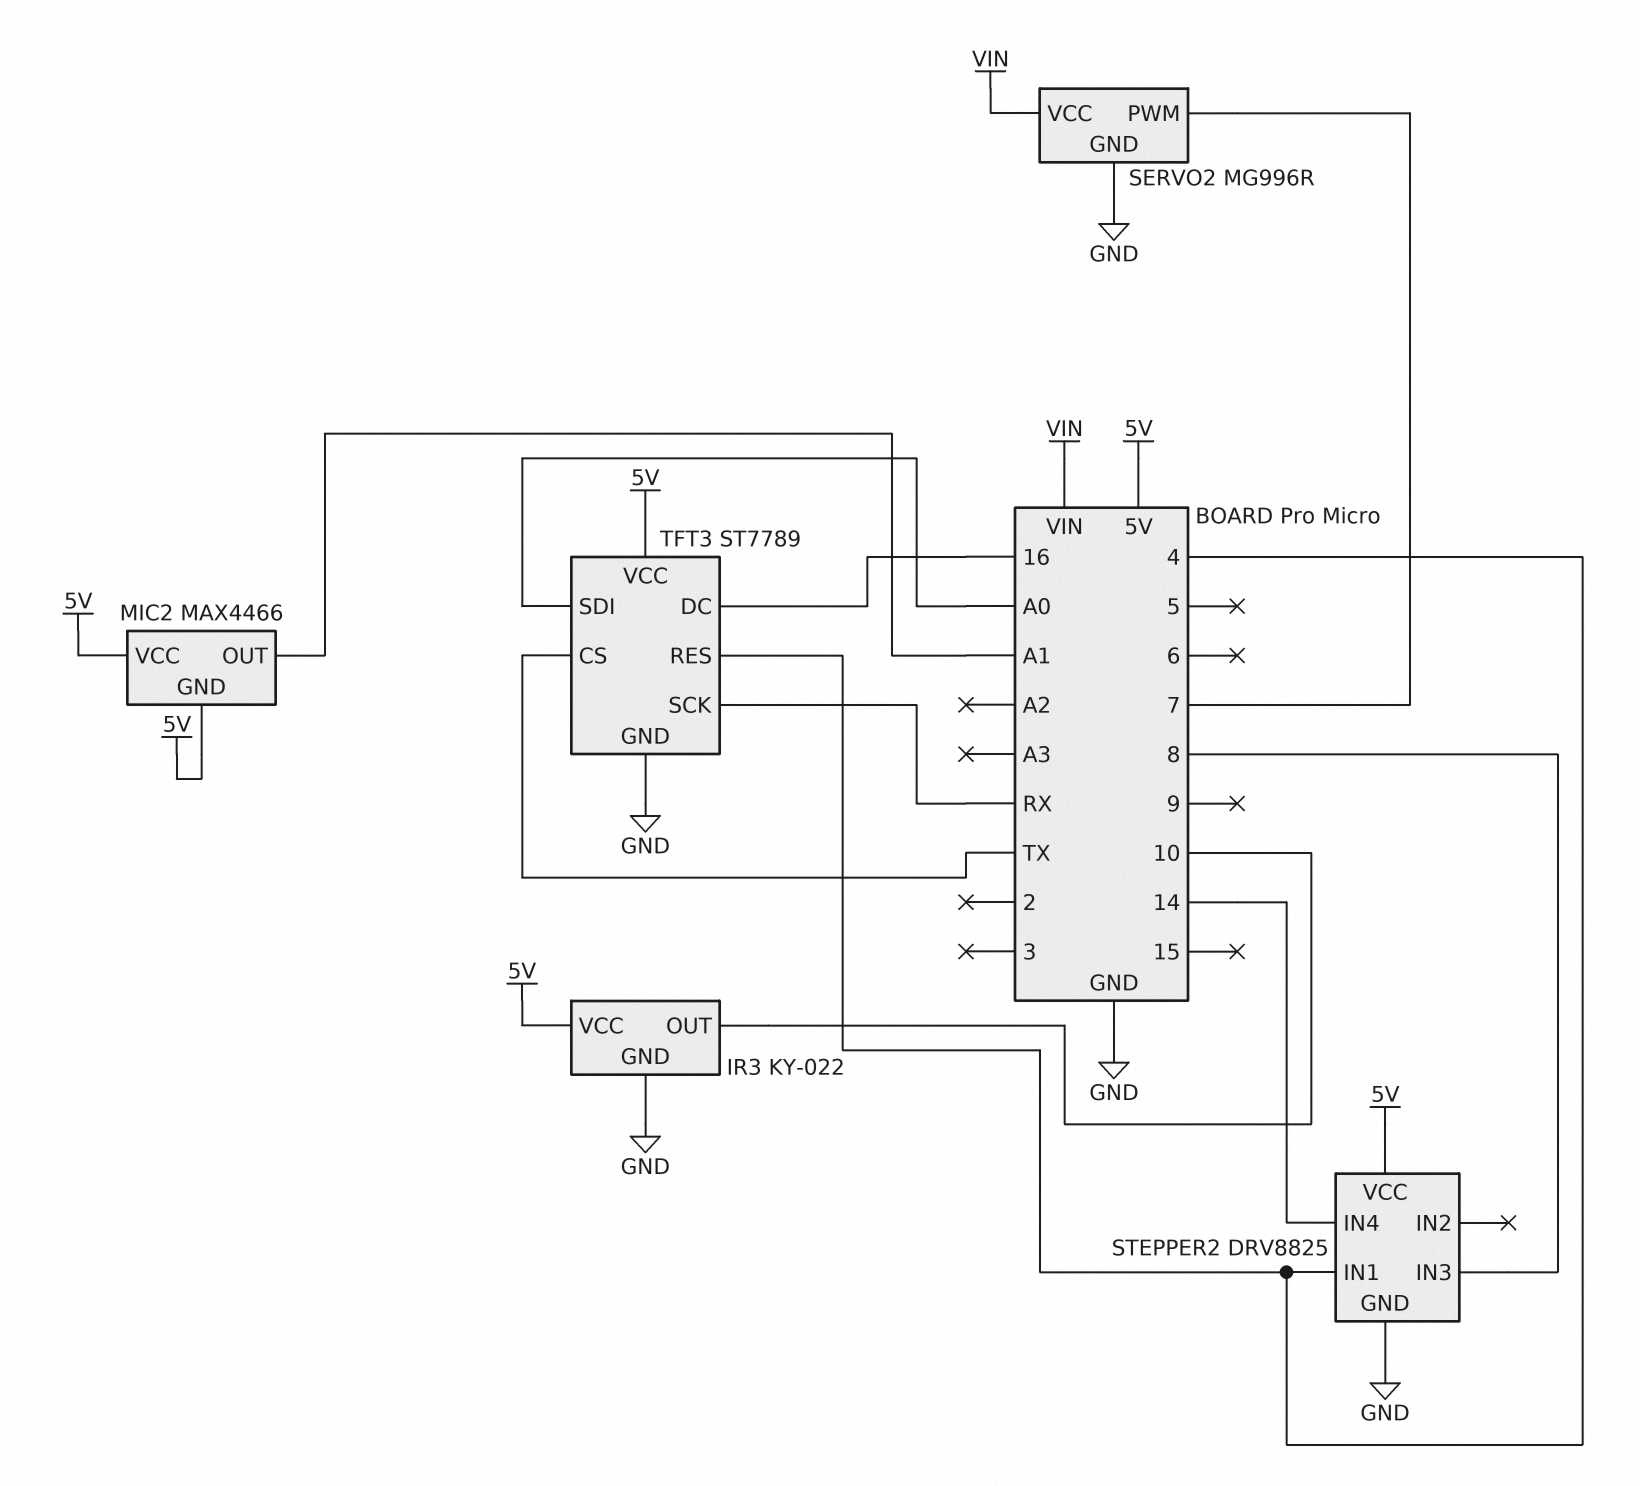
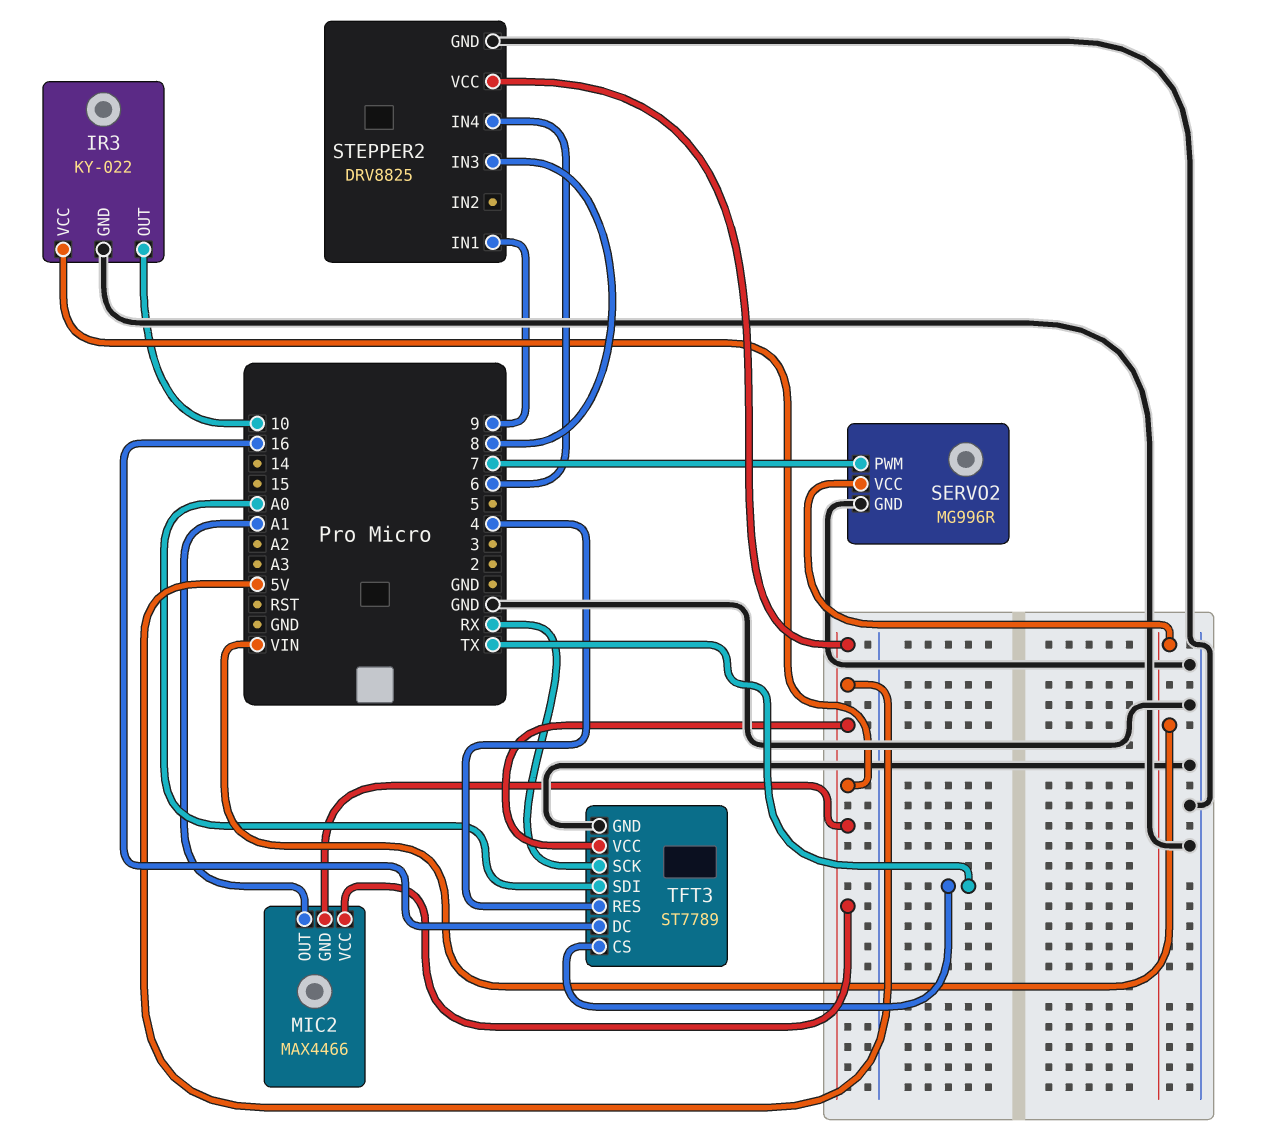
STEPPER2 pin IN1: 4 -> 9
STEPPER2 pin IN4: 14 -> 6

